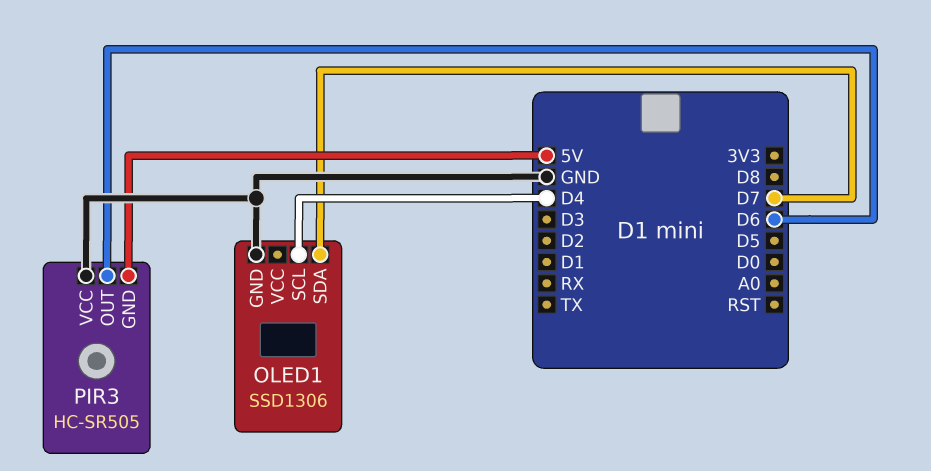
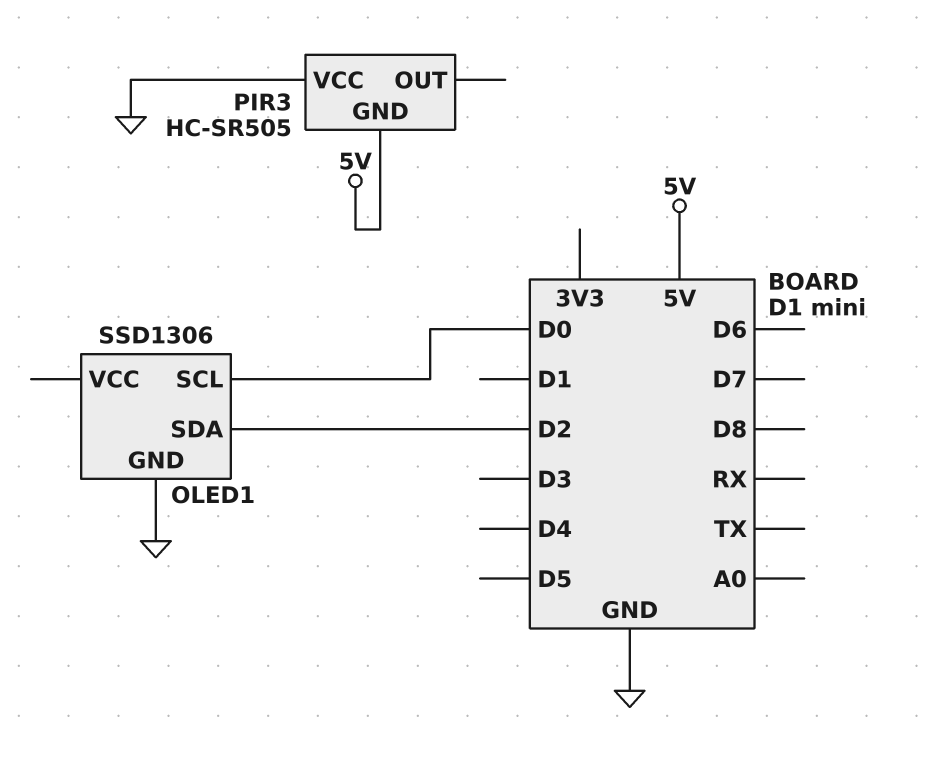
OLED1 pin SCL: D4 -> D0
OLED1 pin SDA: D7 -> D2
PIR3 pin OUT: D6 -> none

